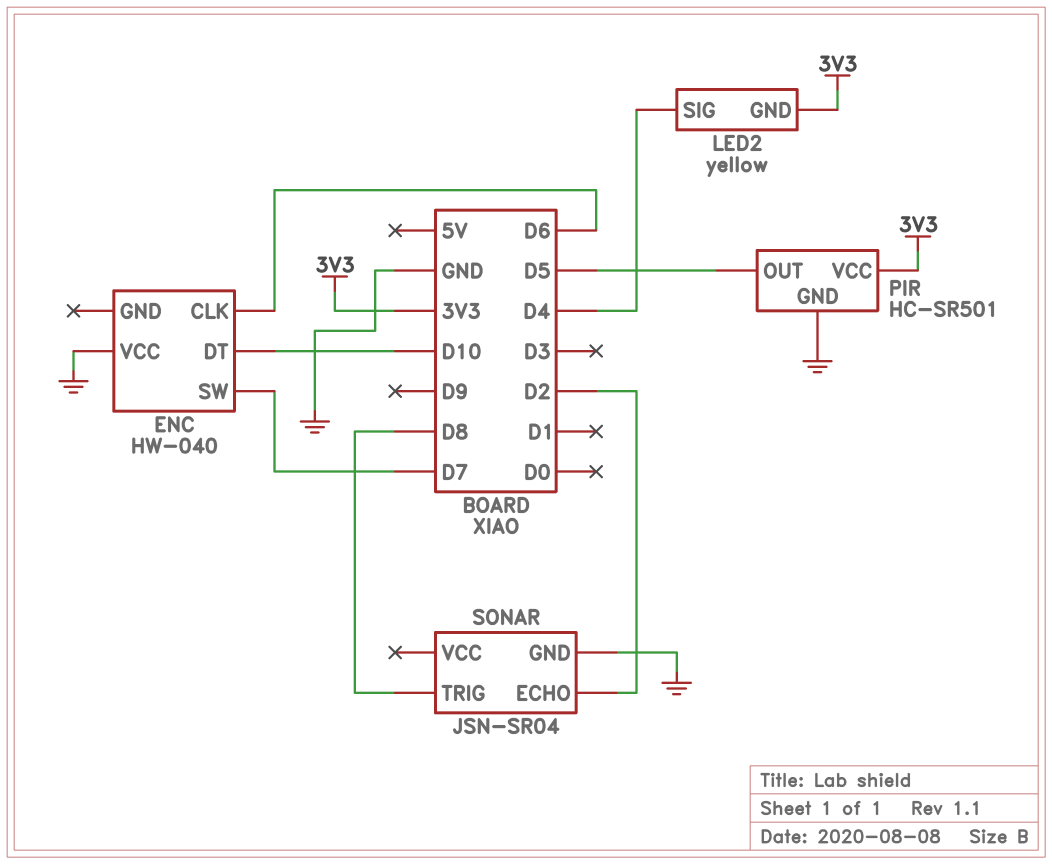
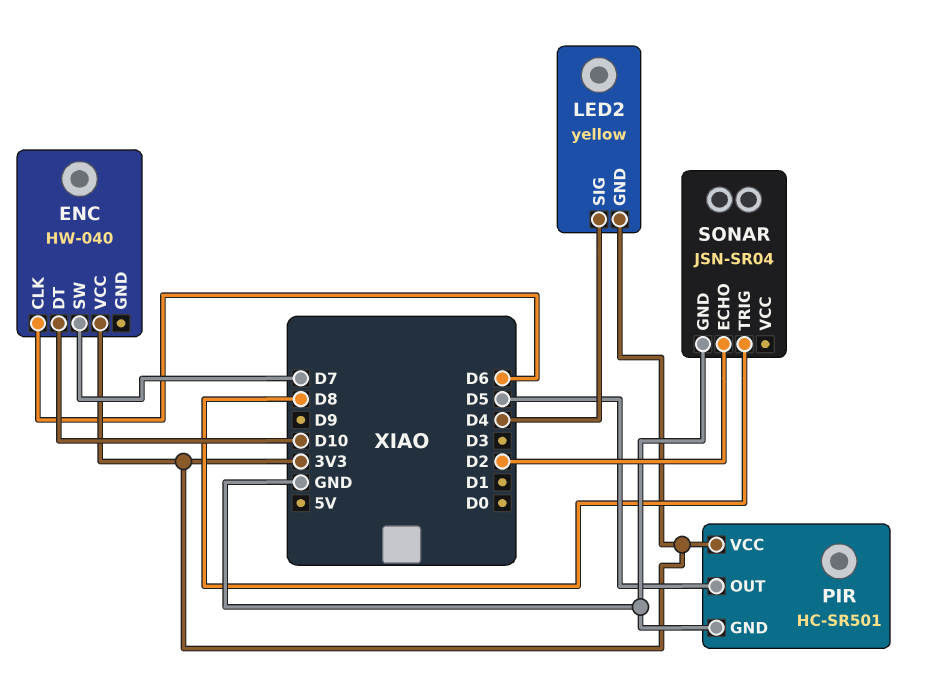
ENC pin VCC: GND -> 3V3

